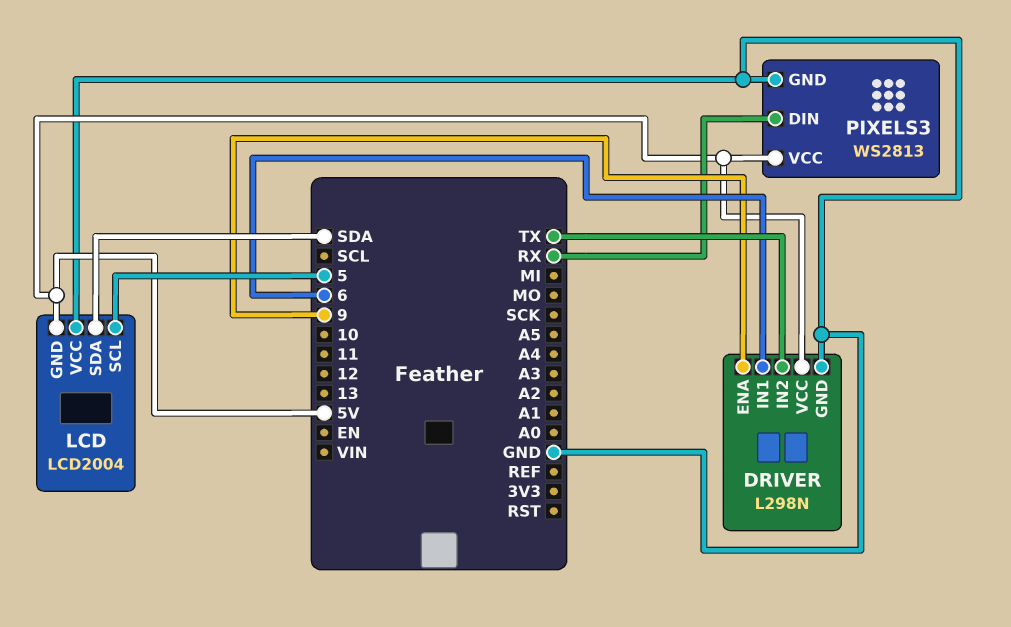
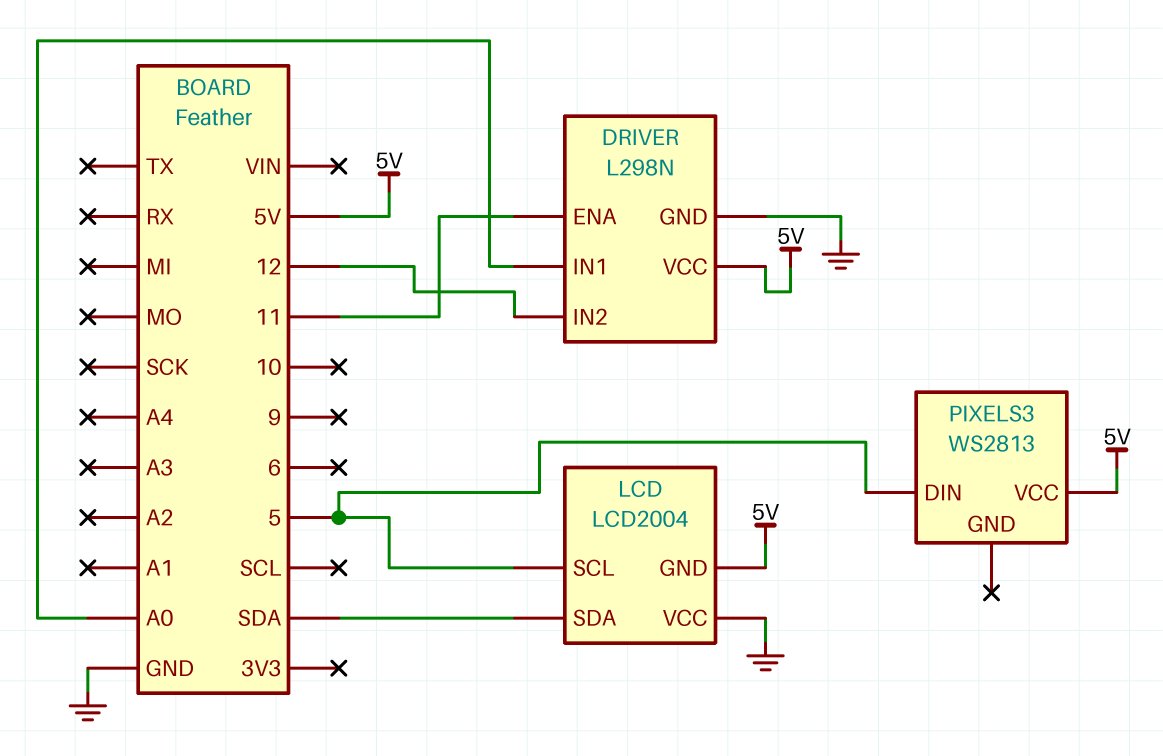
DRIVER pin ENA: 9 -> 11
DRIVER pin IN1: 6 -> A0
DRIVER pin IN2: TX -> 12
PIXELS3 pin DIN: RX -> 5
PIXELS3 pin GND: GND -> none

